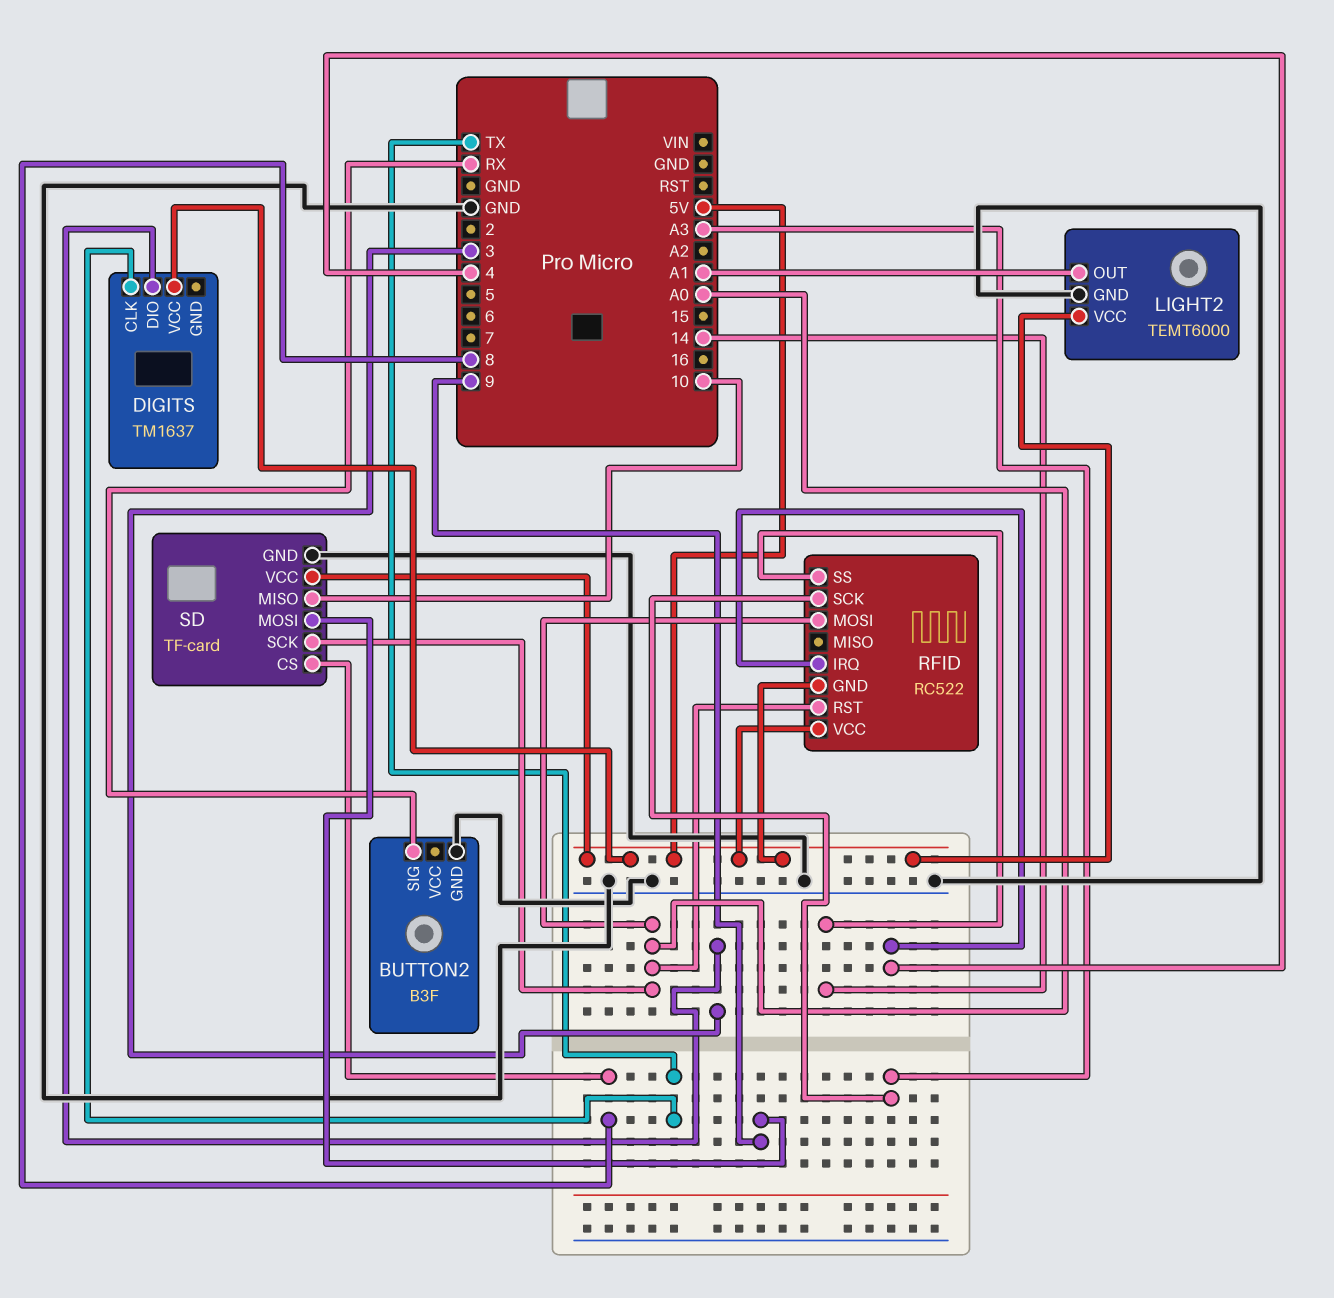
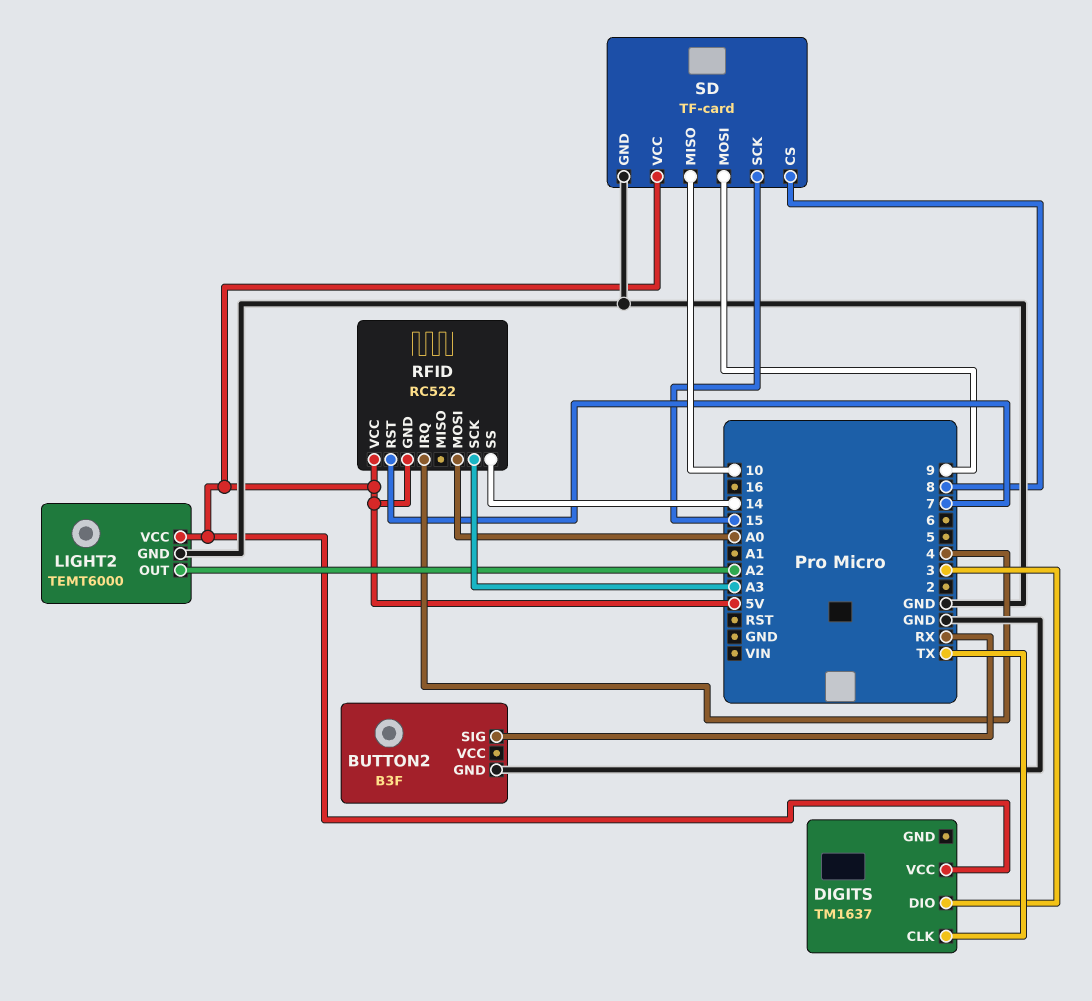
LIGHT2 pin OUT: A1 -> A2
RFID pin RST: A0 -> 7
SD pin SCK: A0 -> 15

